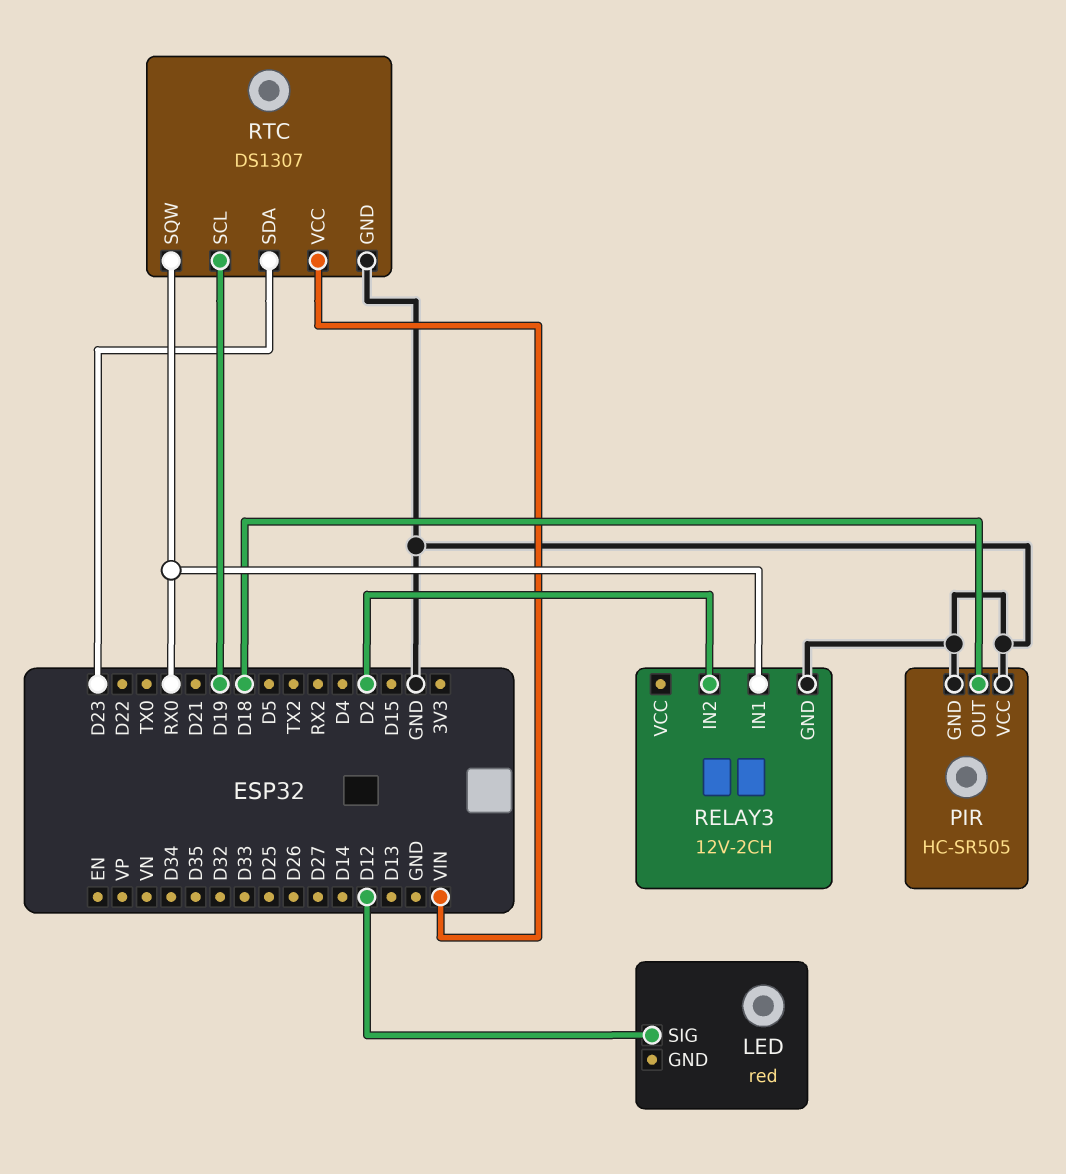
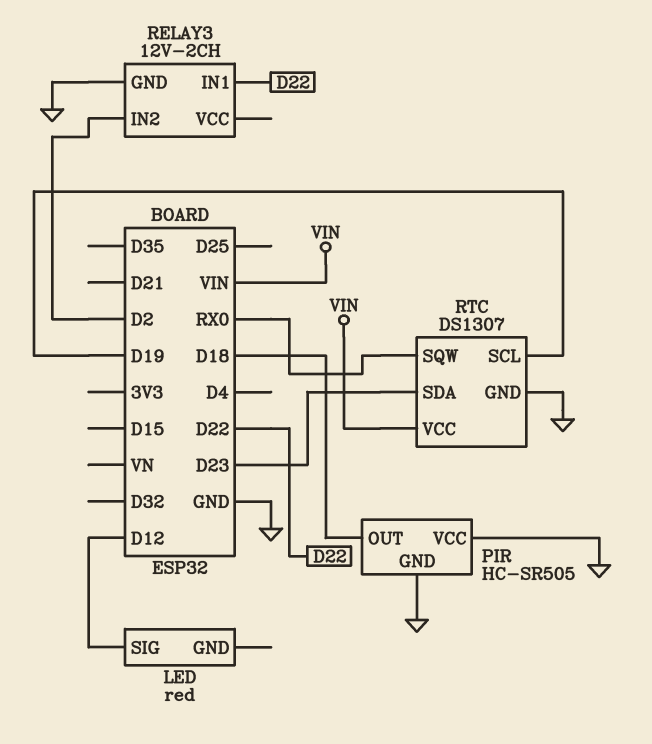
RELAY3 pin IN1: RX0 -> D22

